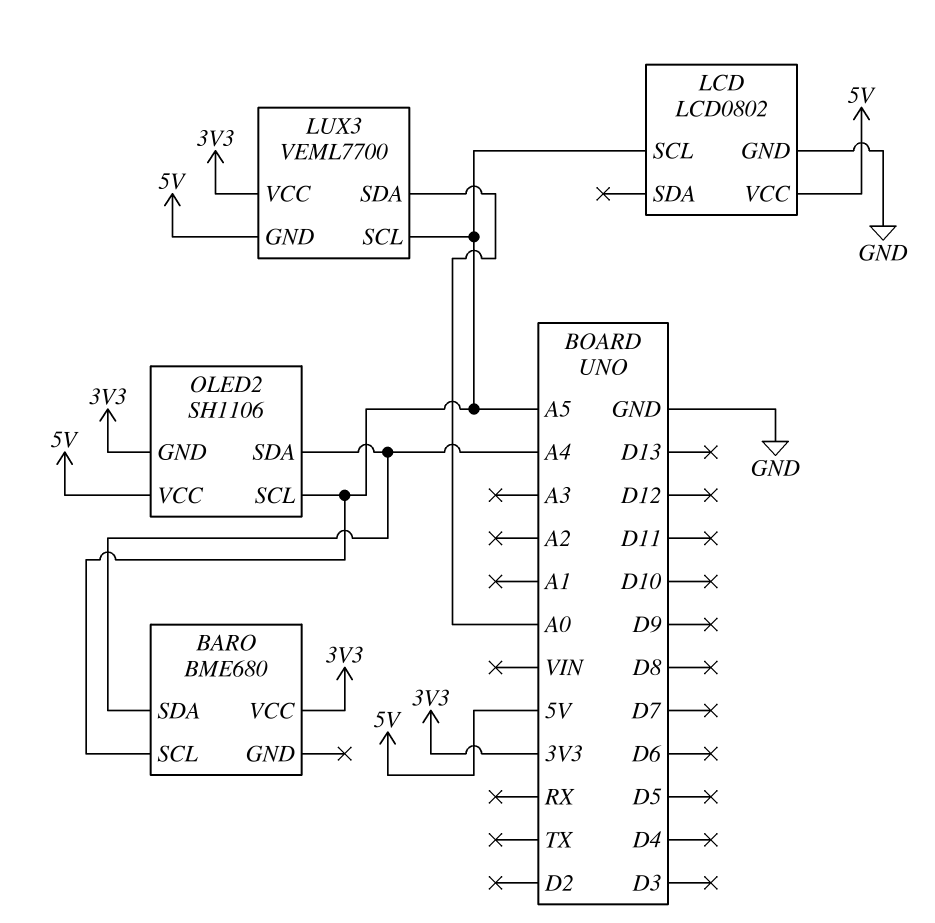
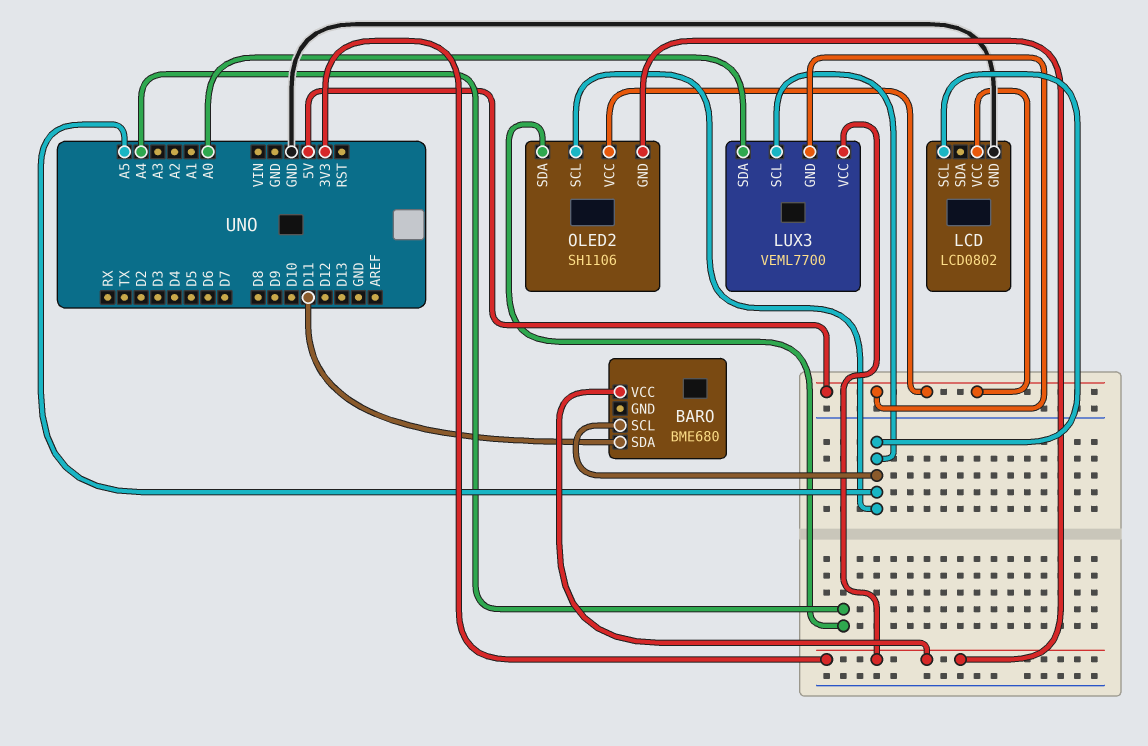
BARO pin SDA: A4 -> D11

